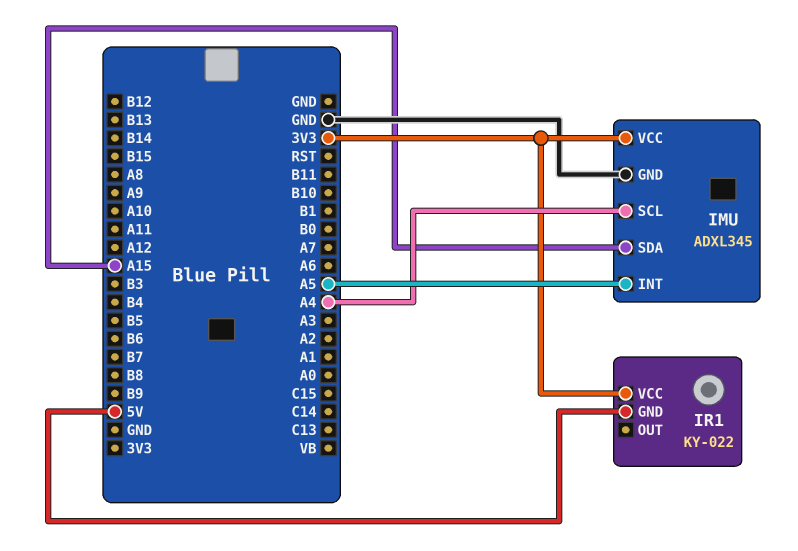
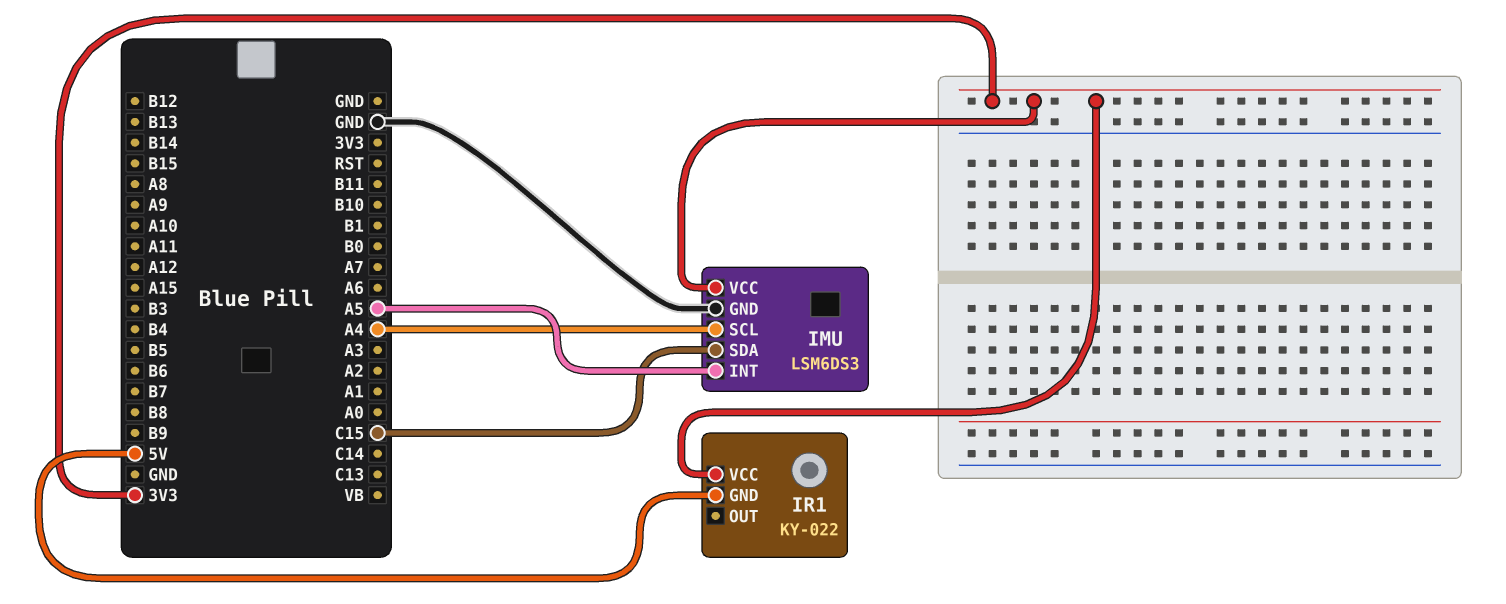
IMU: ADXL345 -> LSM6DS3
IMU pin SDA: A15 -> C15

